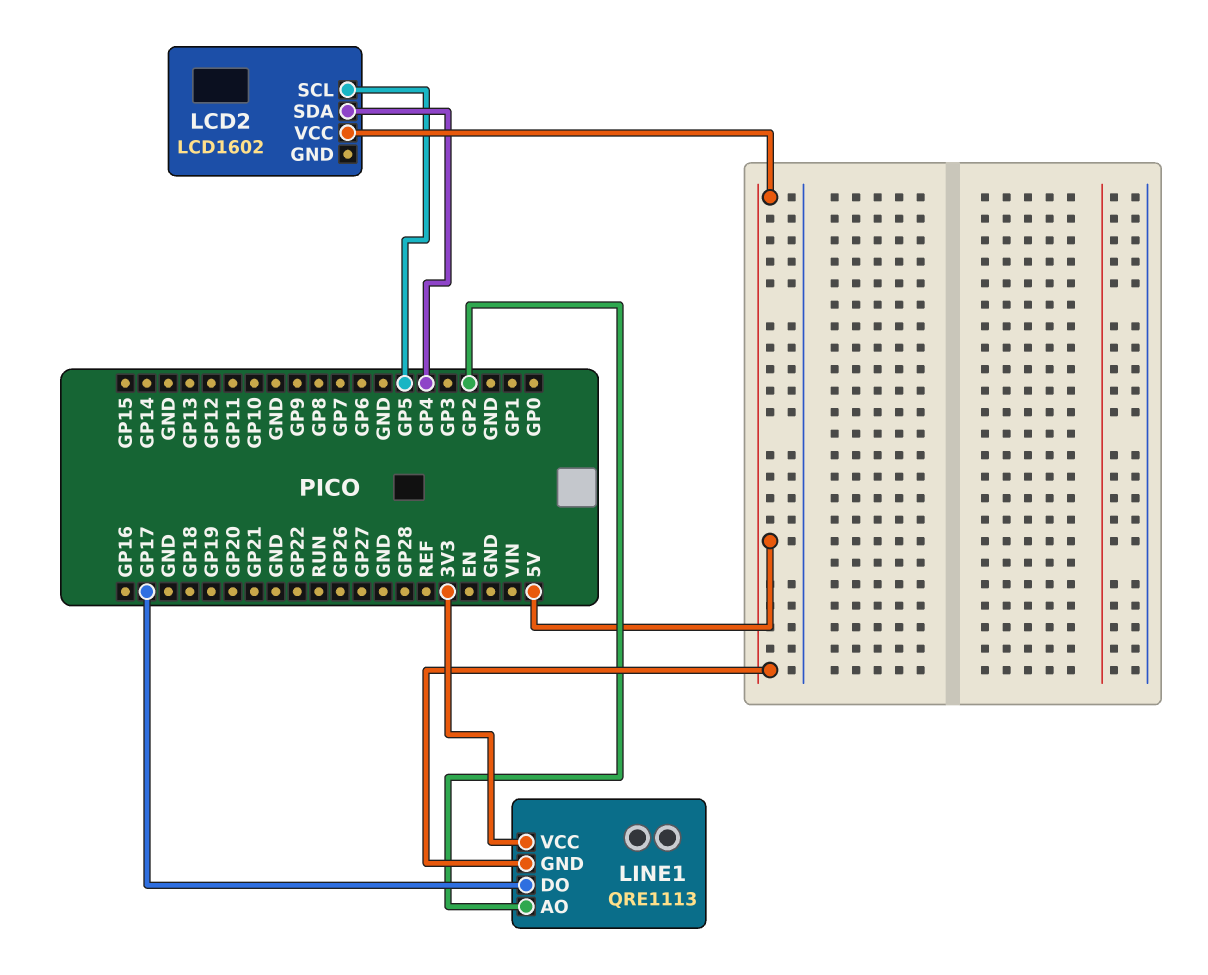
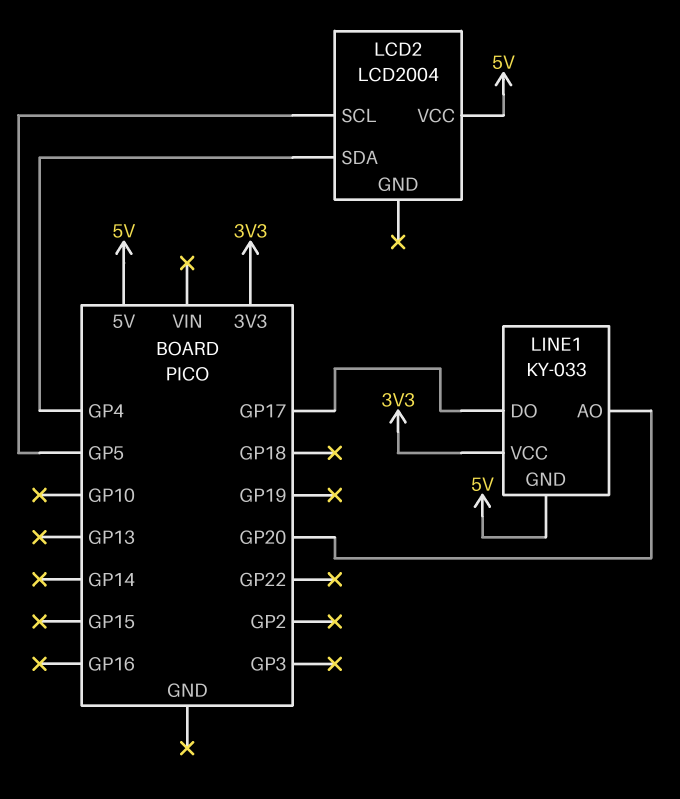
LCD2: LCD1602 -> LCD2004
LINE1: QRE1113 -> KY-033
LINE1 pin AO: GP2 -> GP20

